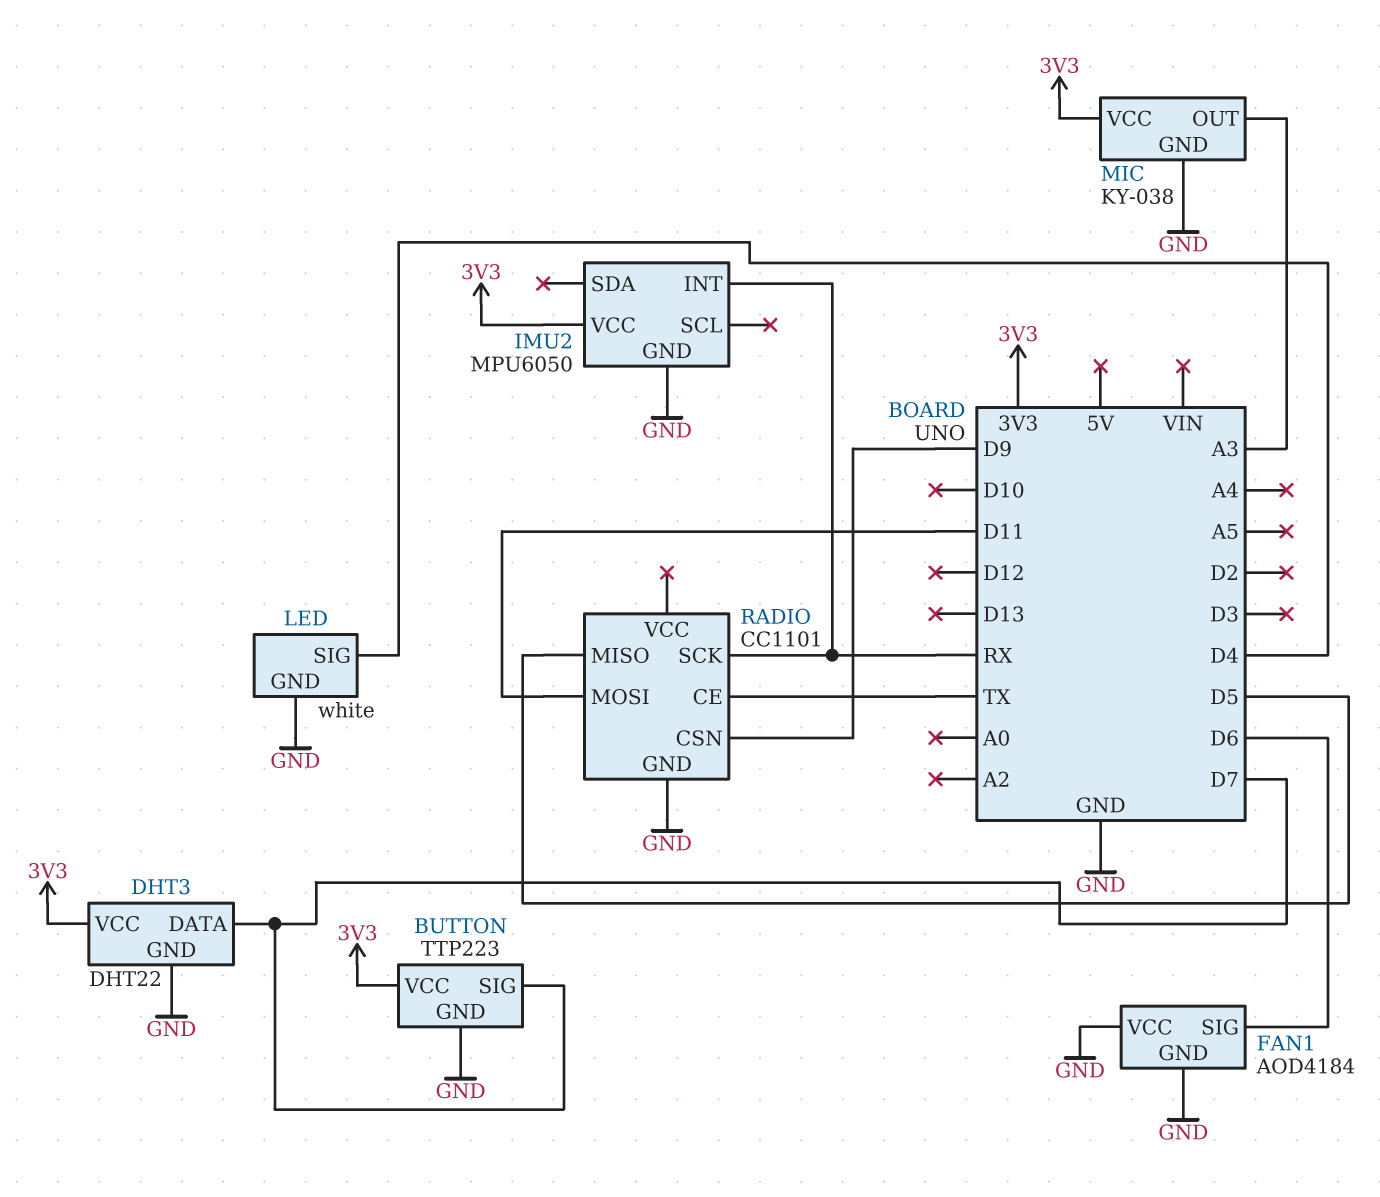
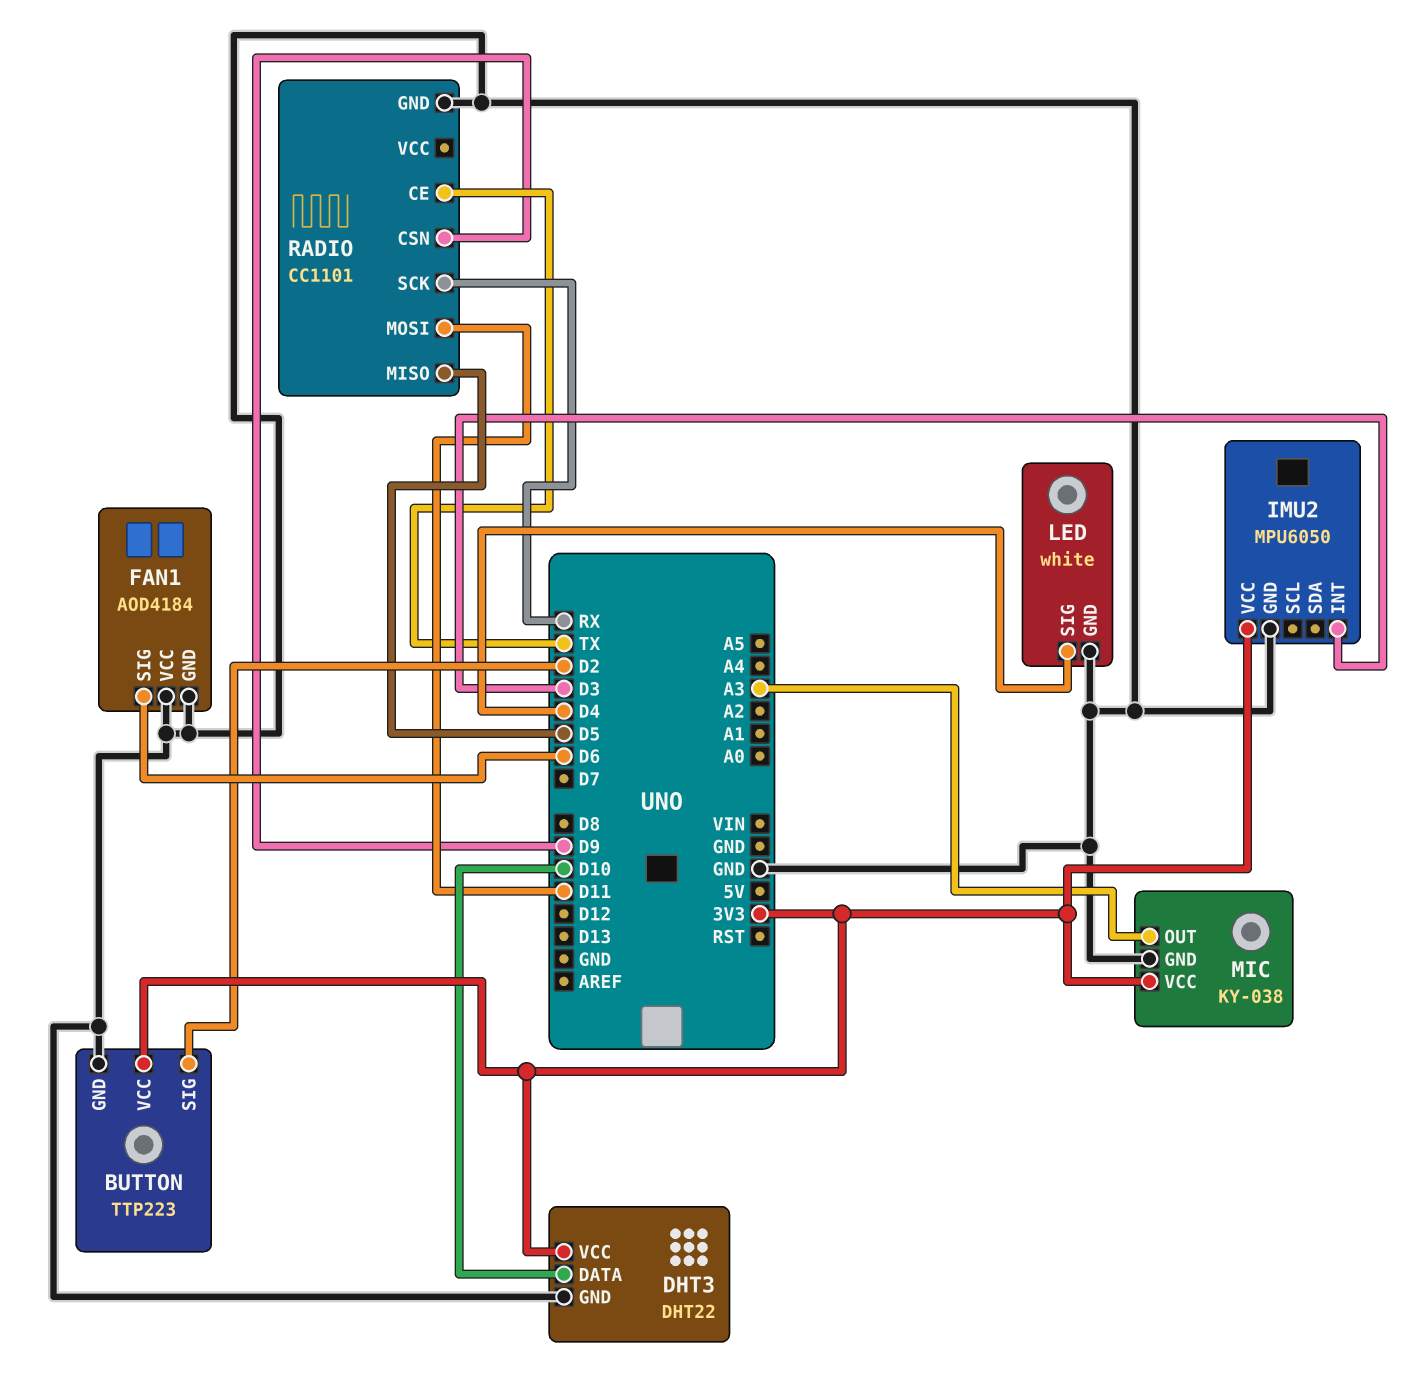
BUTTON pin SIG: D7 -> D2
DHT3 pin DATA: D7 -> D10
IMU2 pin INT: RX -> D3

